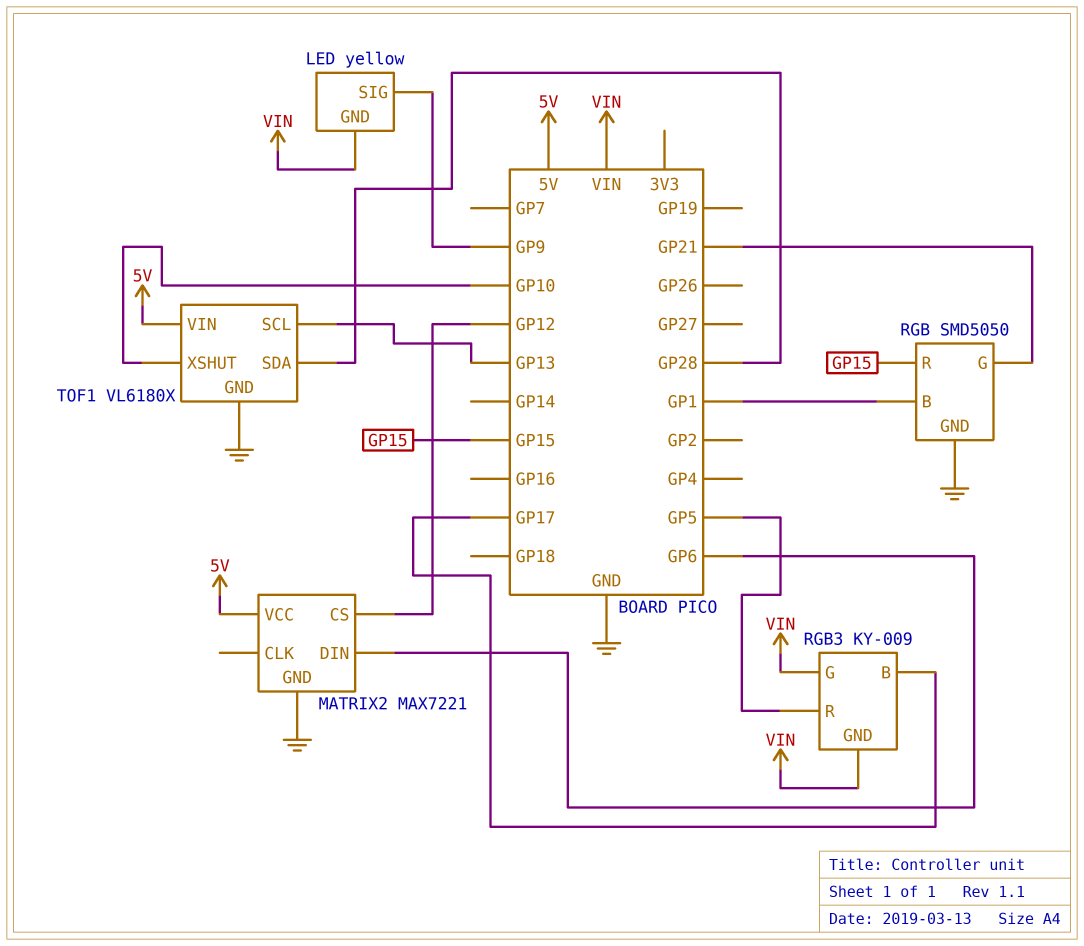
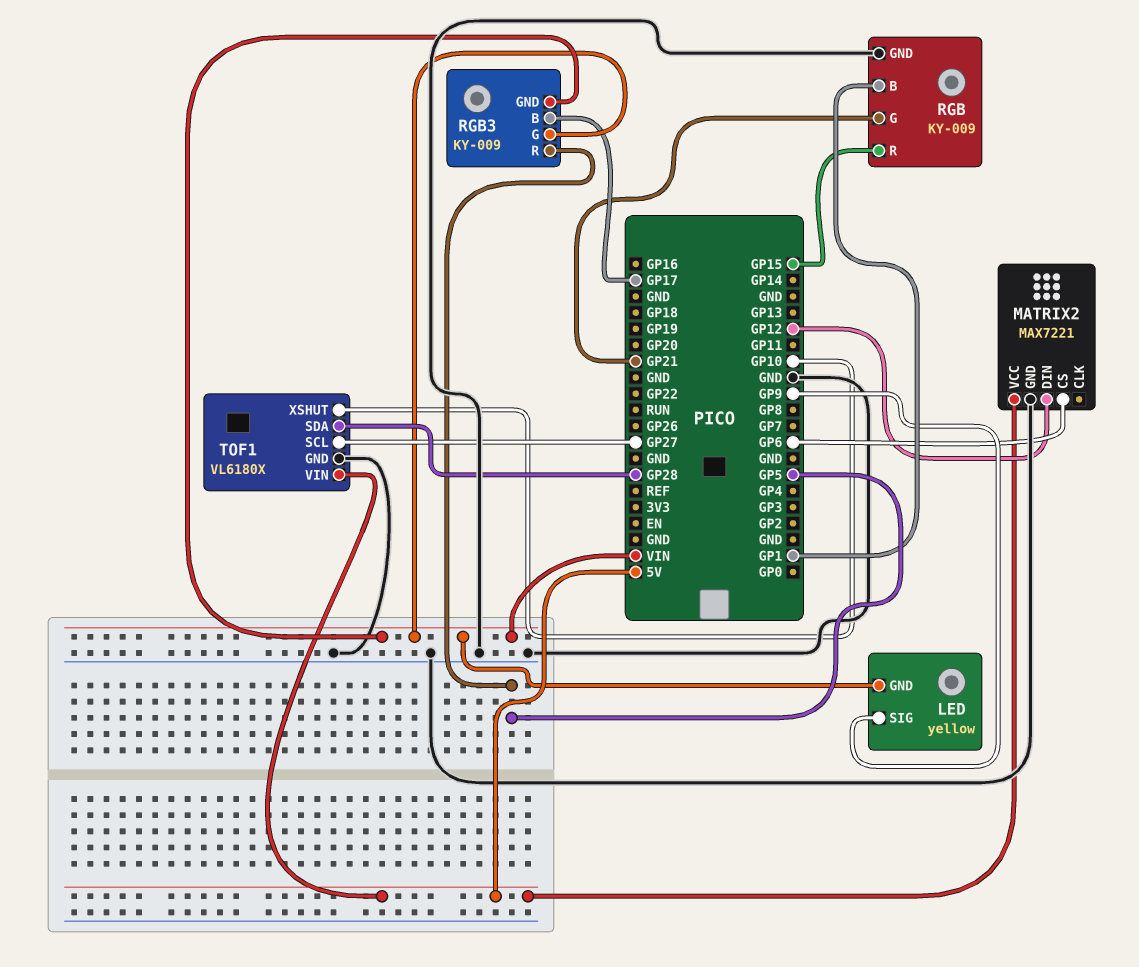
MATRIX2 pin CS: GP12 -> GP6
MATRIX2 pin DIN: GP6 -> GP12
RGB: SMD5050 -> KY-009
TOF1 pin SCL: GP13 -> GP27

